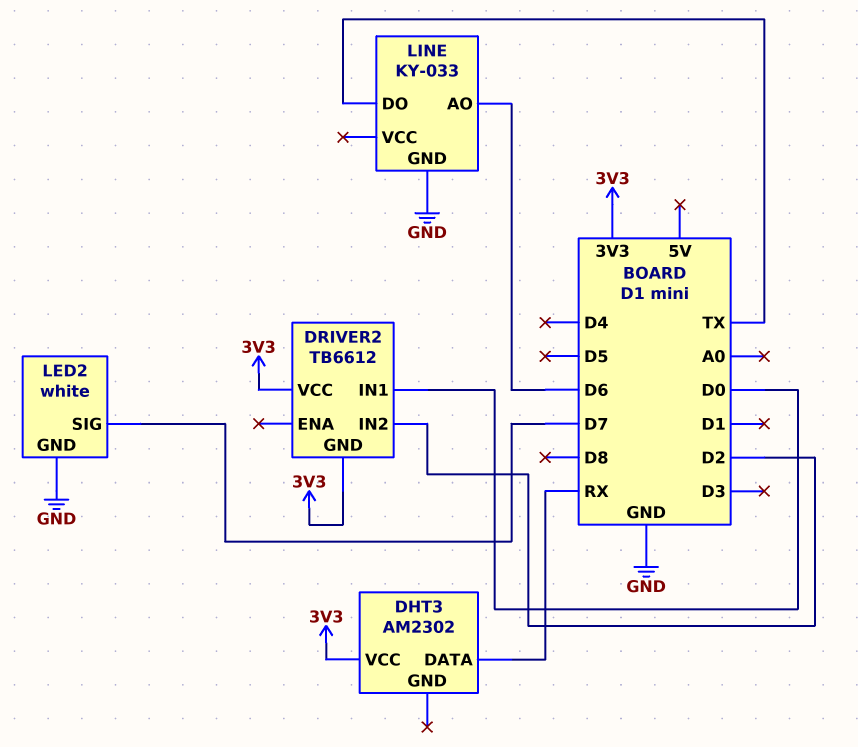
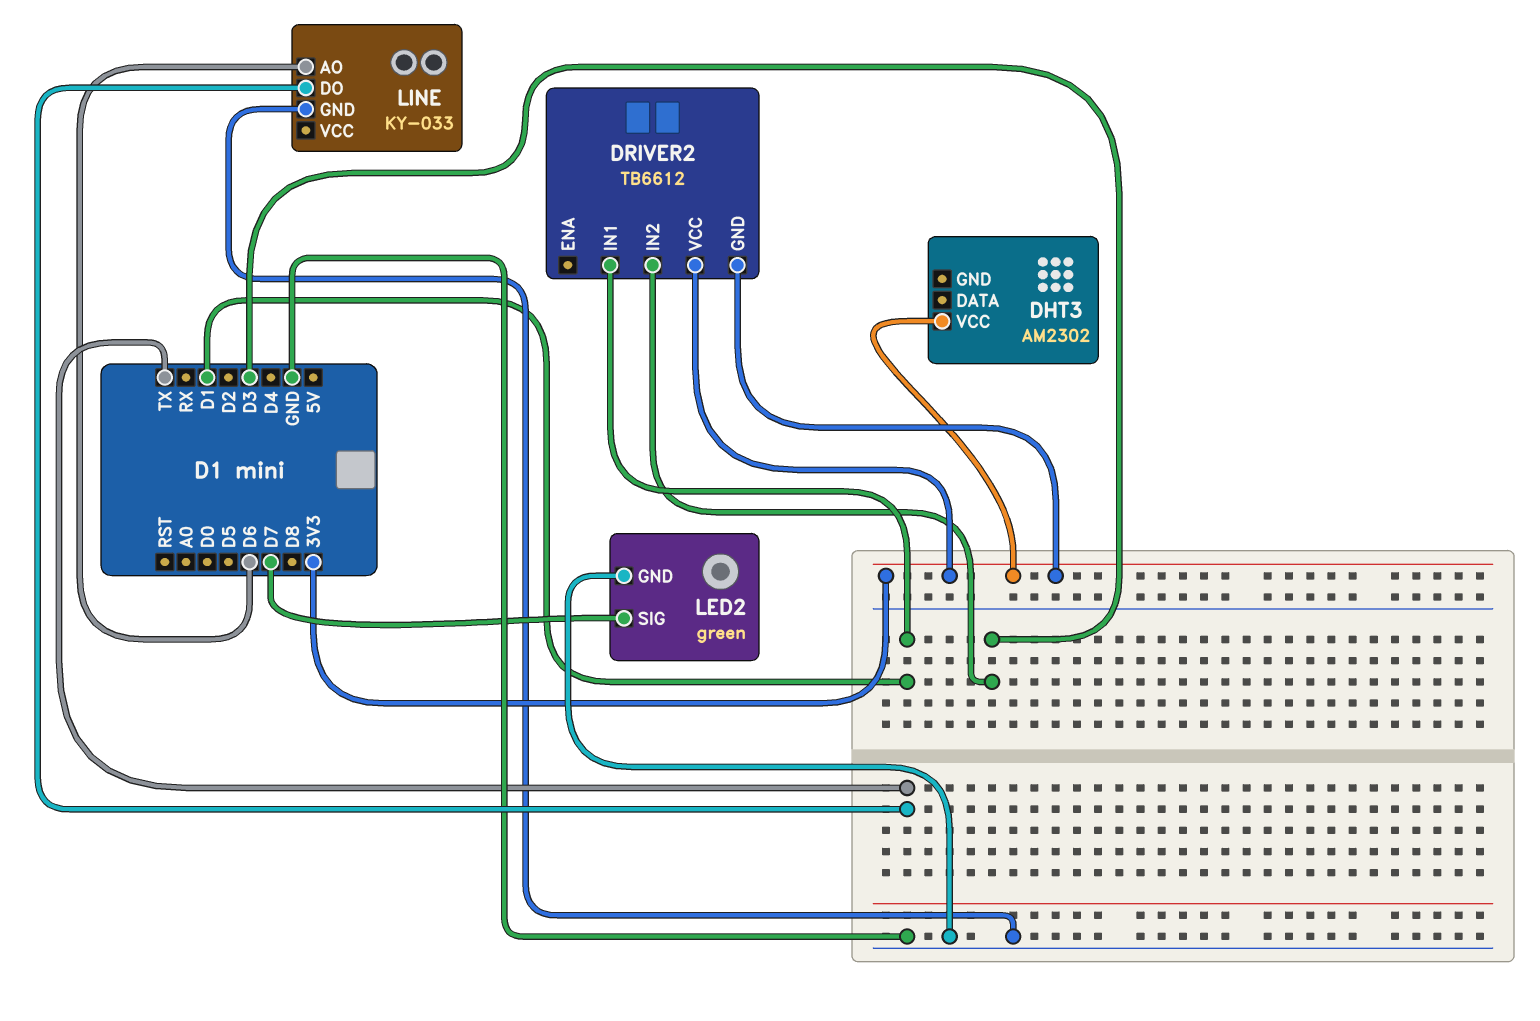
DHT3 pin DATA: RX -> none
DRIVER2 pin IN1: D0 -> D1
DRIVER2 pin IN2: D2 -> D3
LED2: white -> green

